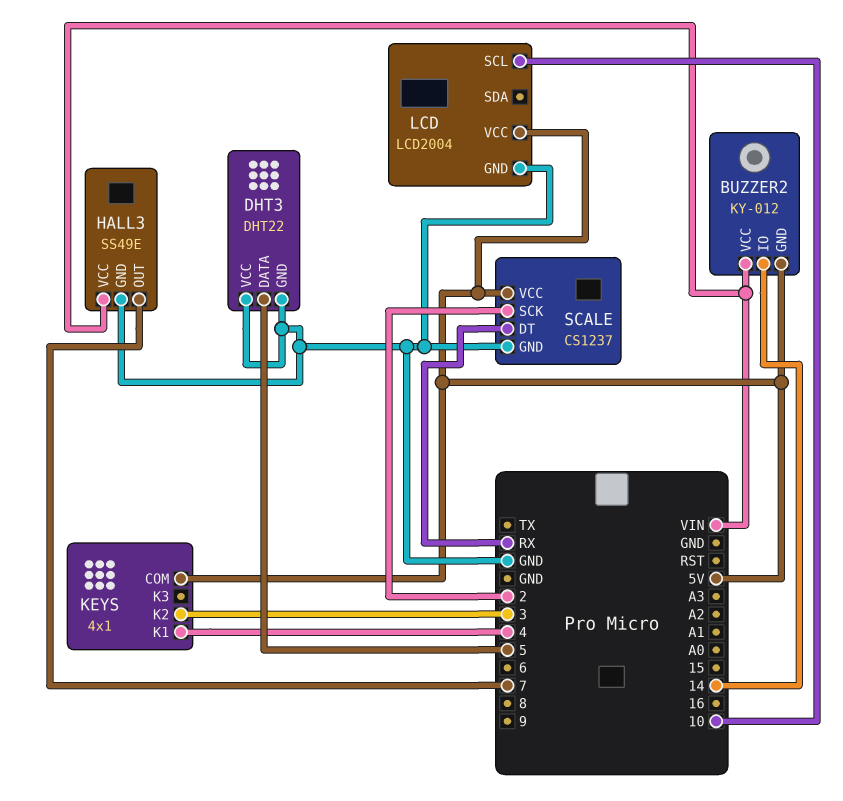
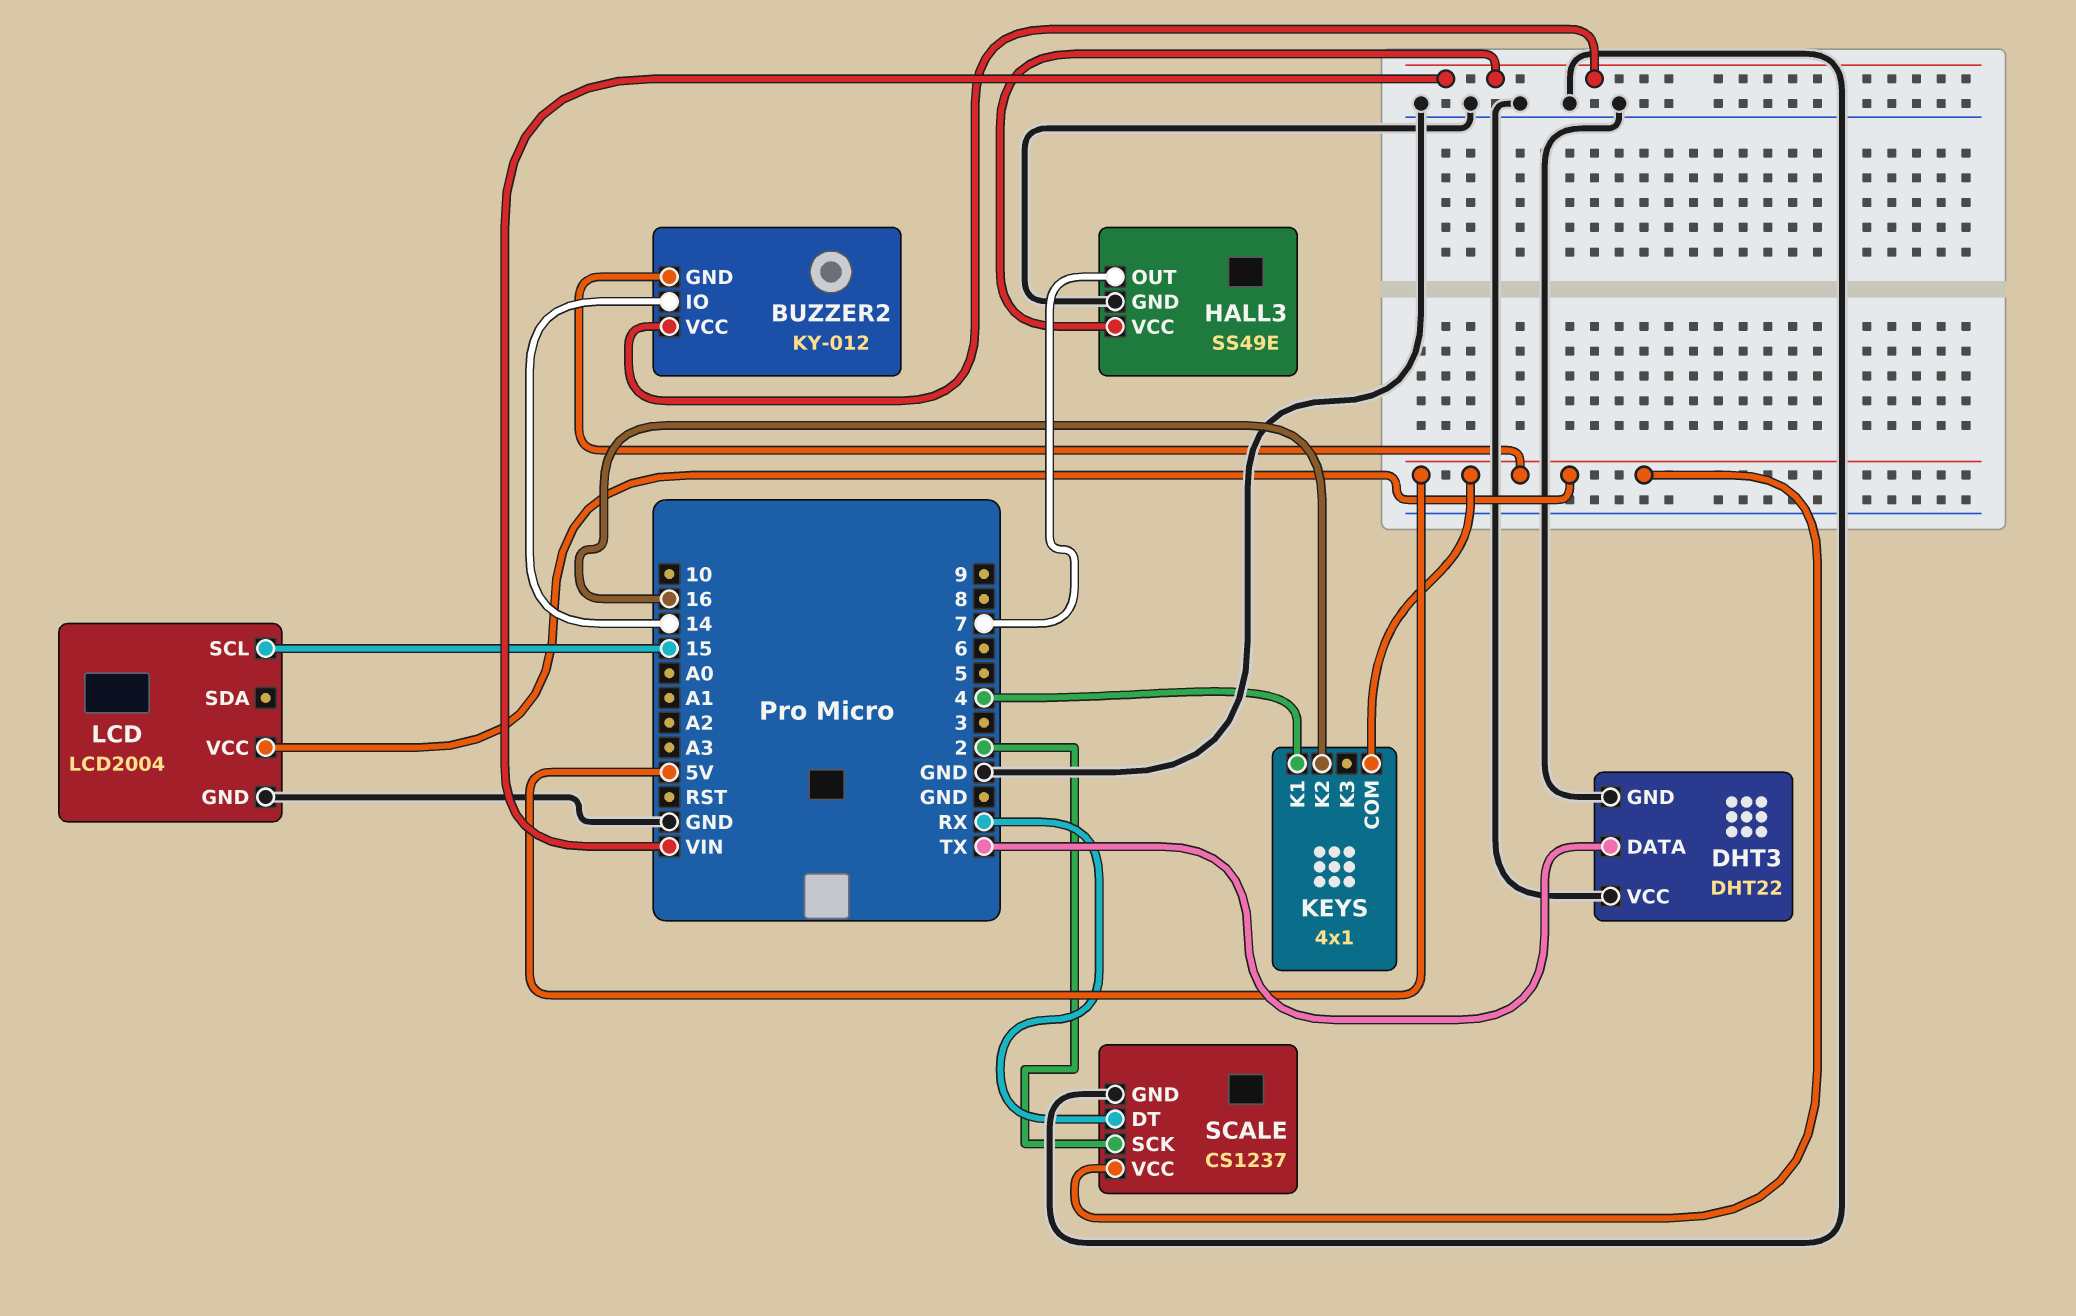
DHT3 pin DATA: 5 -> TX
KEYS pin K2: 3 -> 16
LCD pin SCL: 10 -> 15

